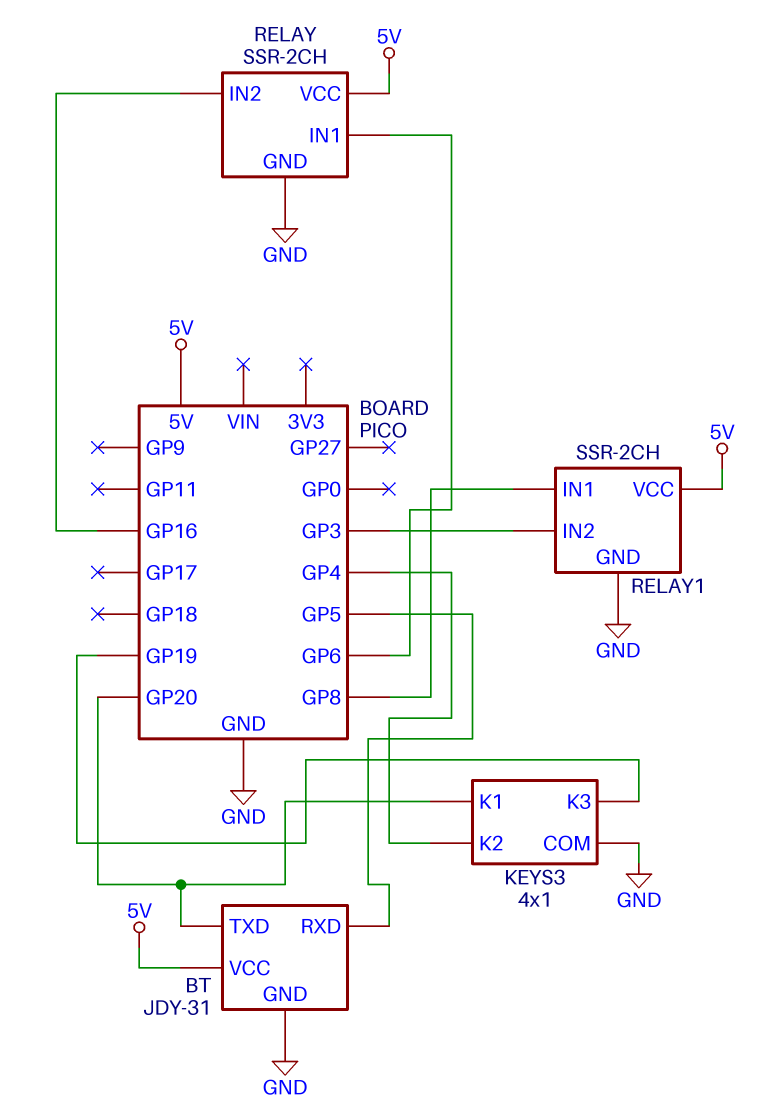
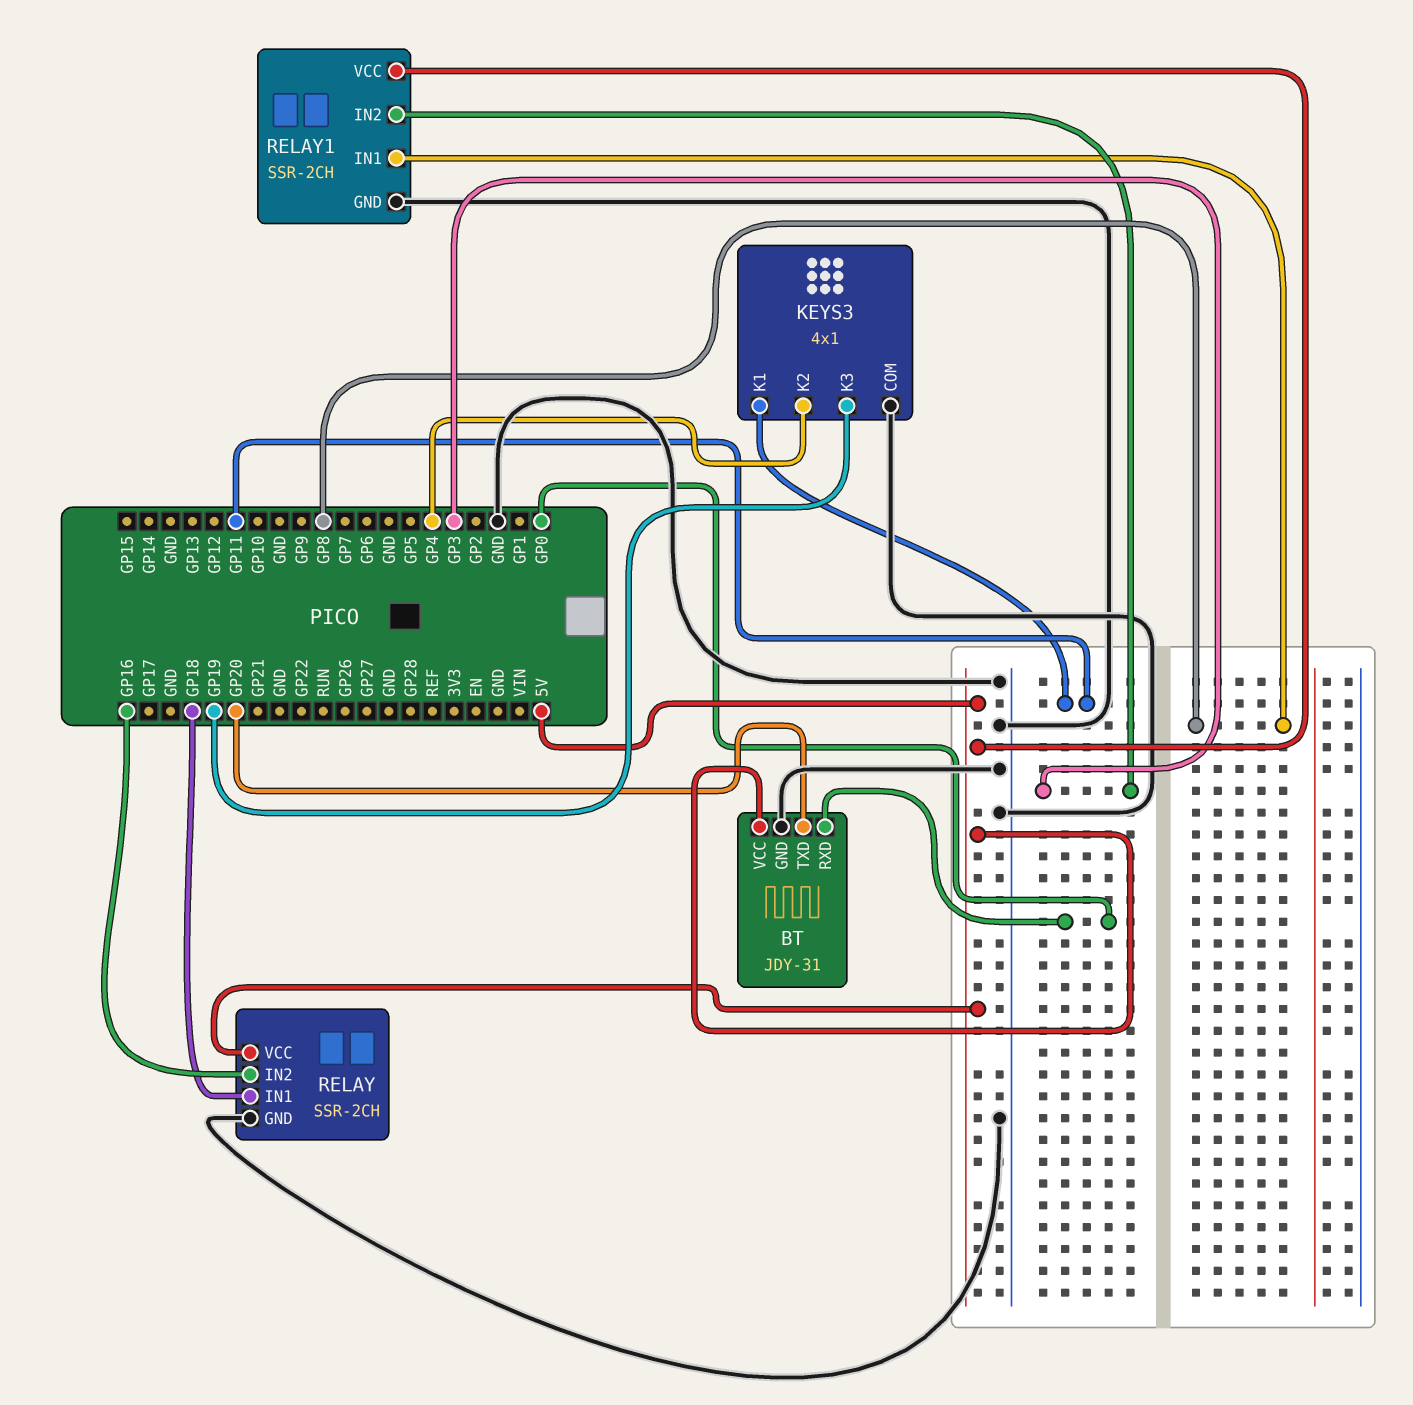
BT pin RXD: GP5 -> GP0
KEYS3 pin K1: GP20 -> GP11
RELAY pin IN1: GP6 -> GP18

